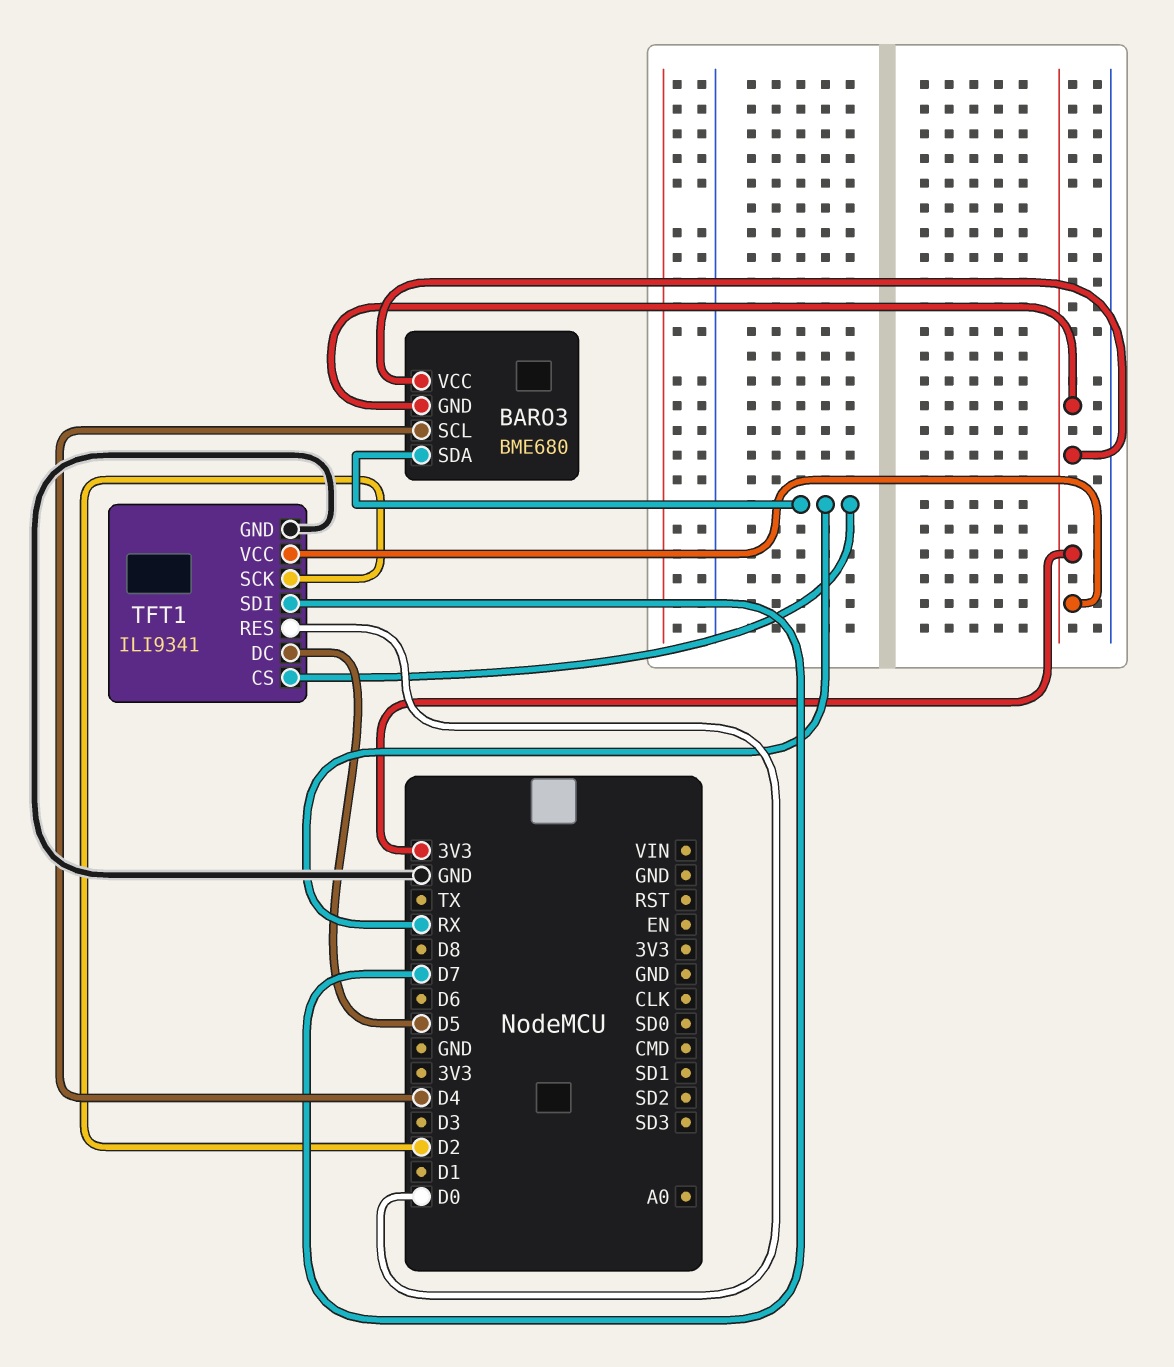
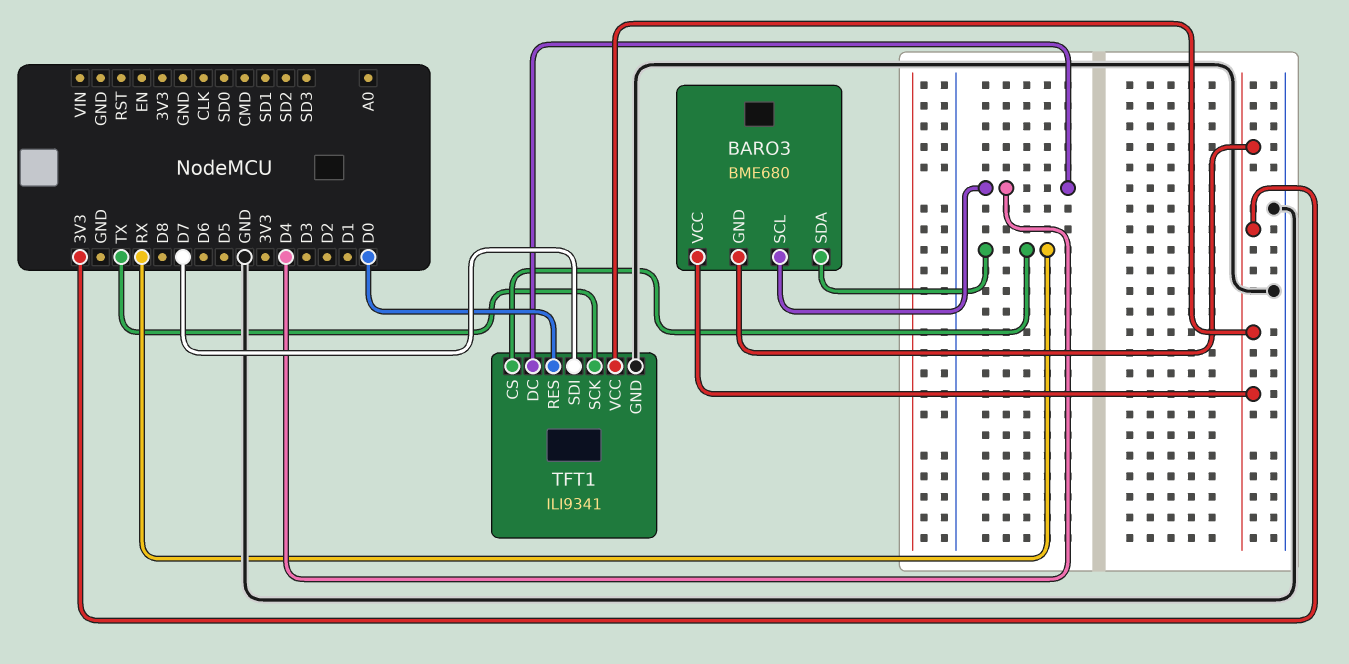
TFT1 pin DC: D5 -> D4
TFT1 pin SCK: D2 -> TX

